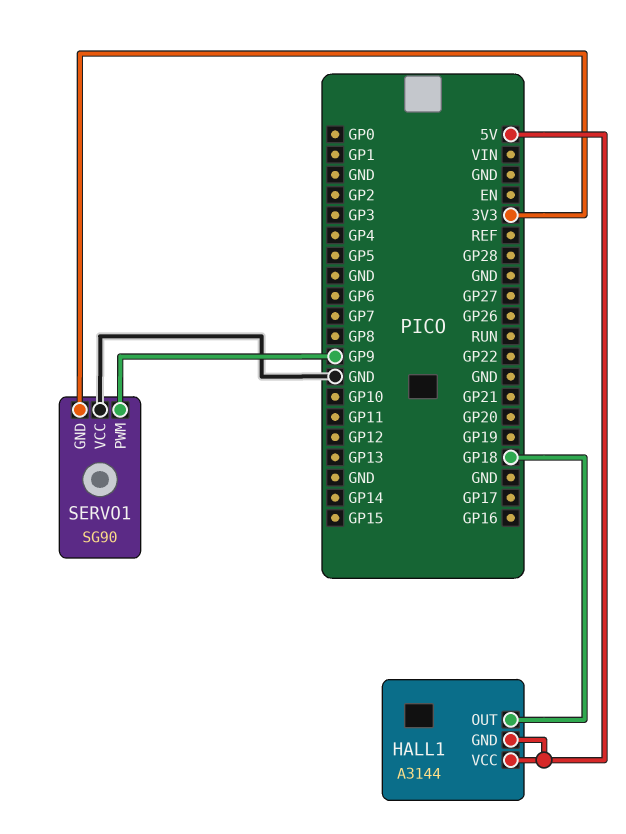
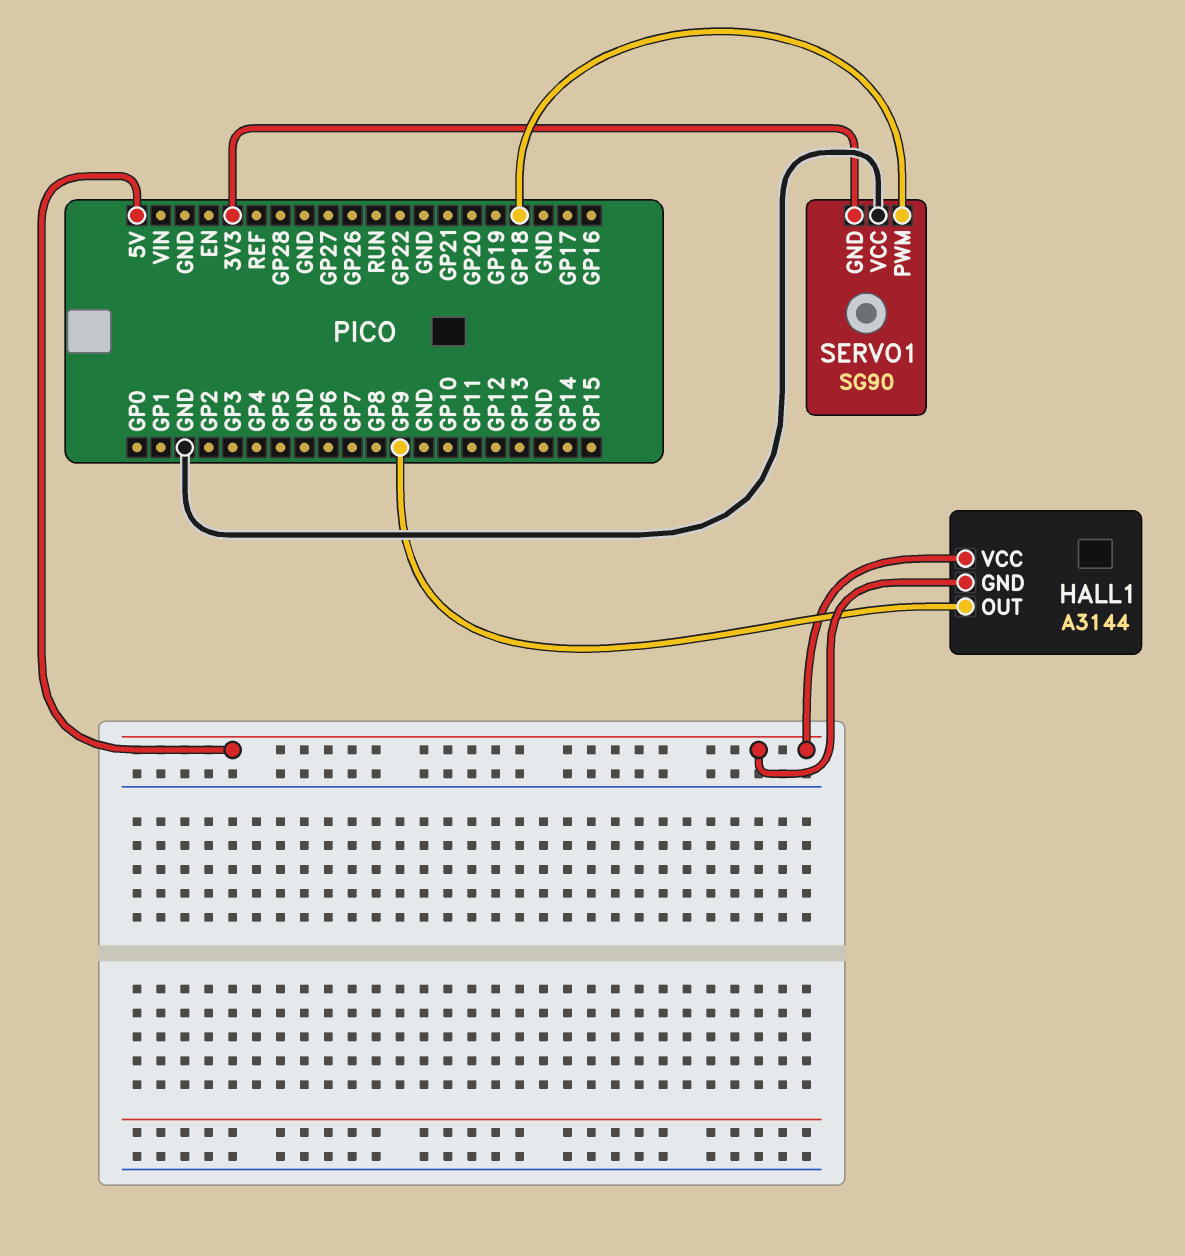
HALL1 pin OUT: GP18 -> GP9
SERVO1 pin PWM: GP9 -> GP18

